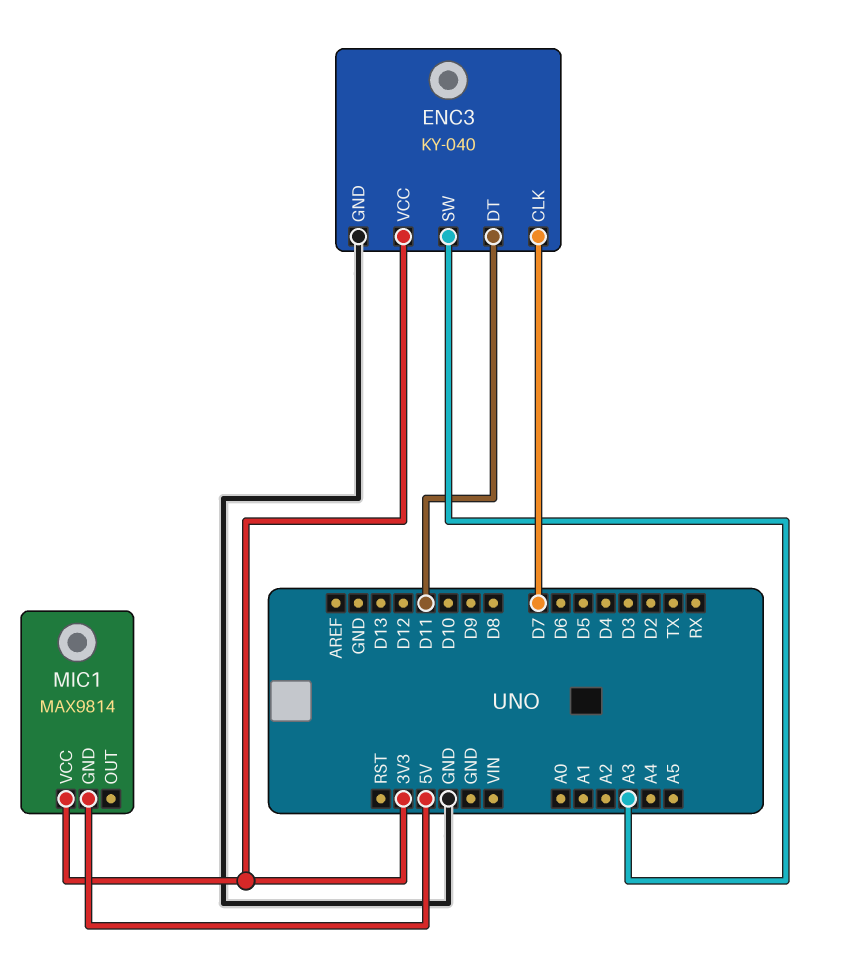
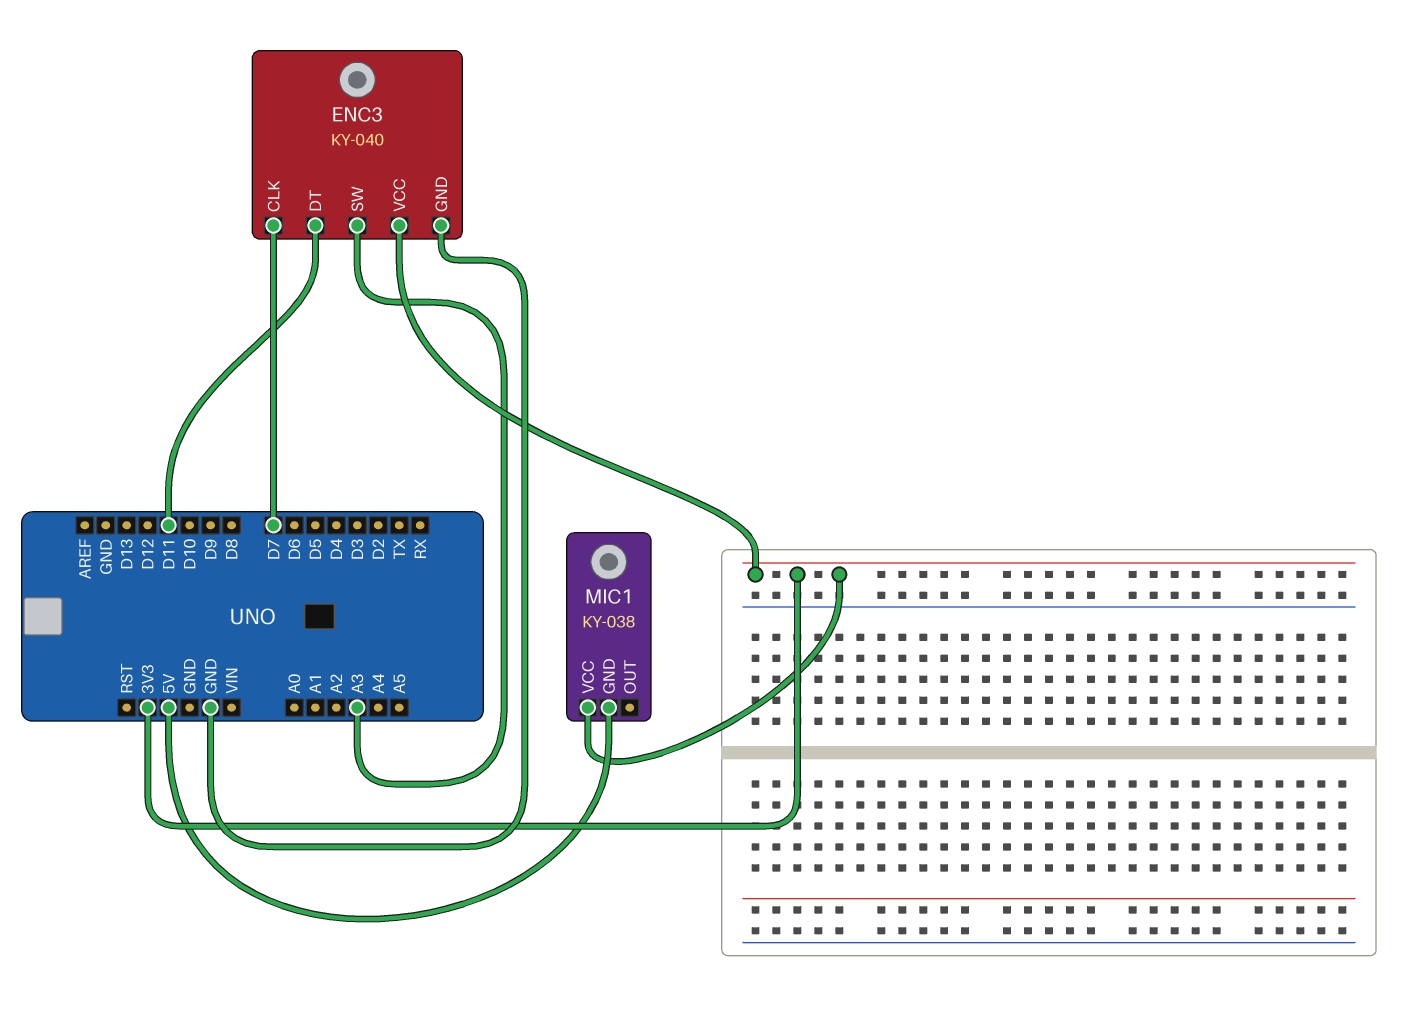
MIC1: MAX9814 -> KY-038

